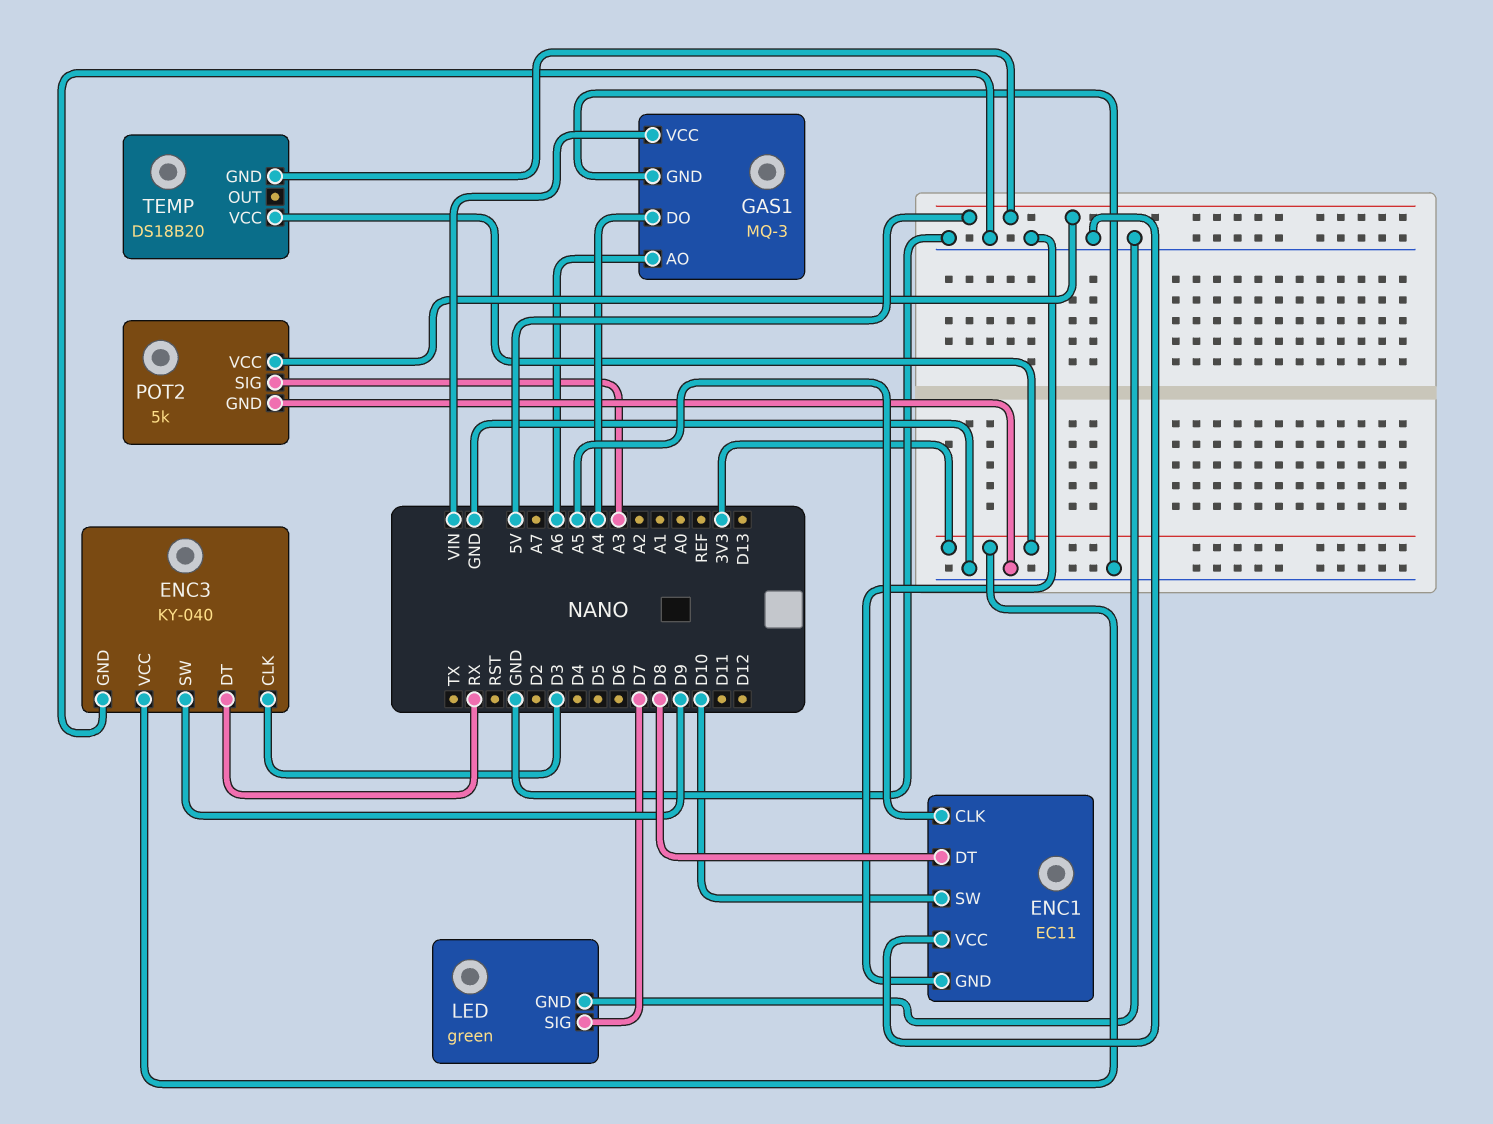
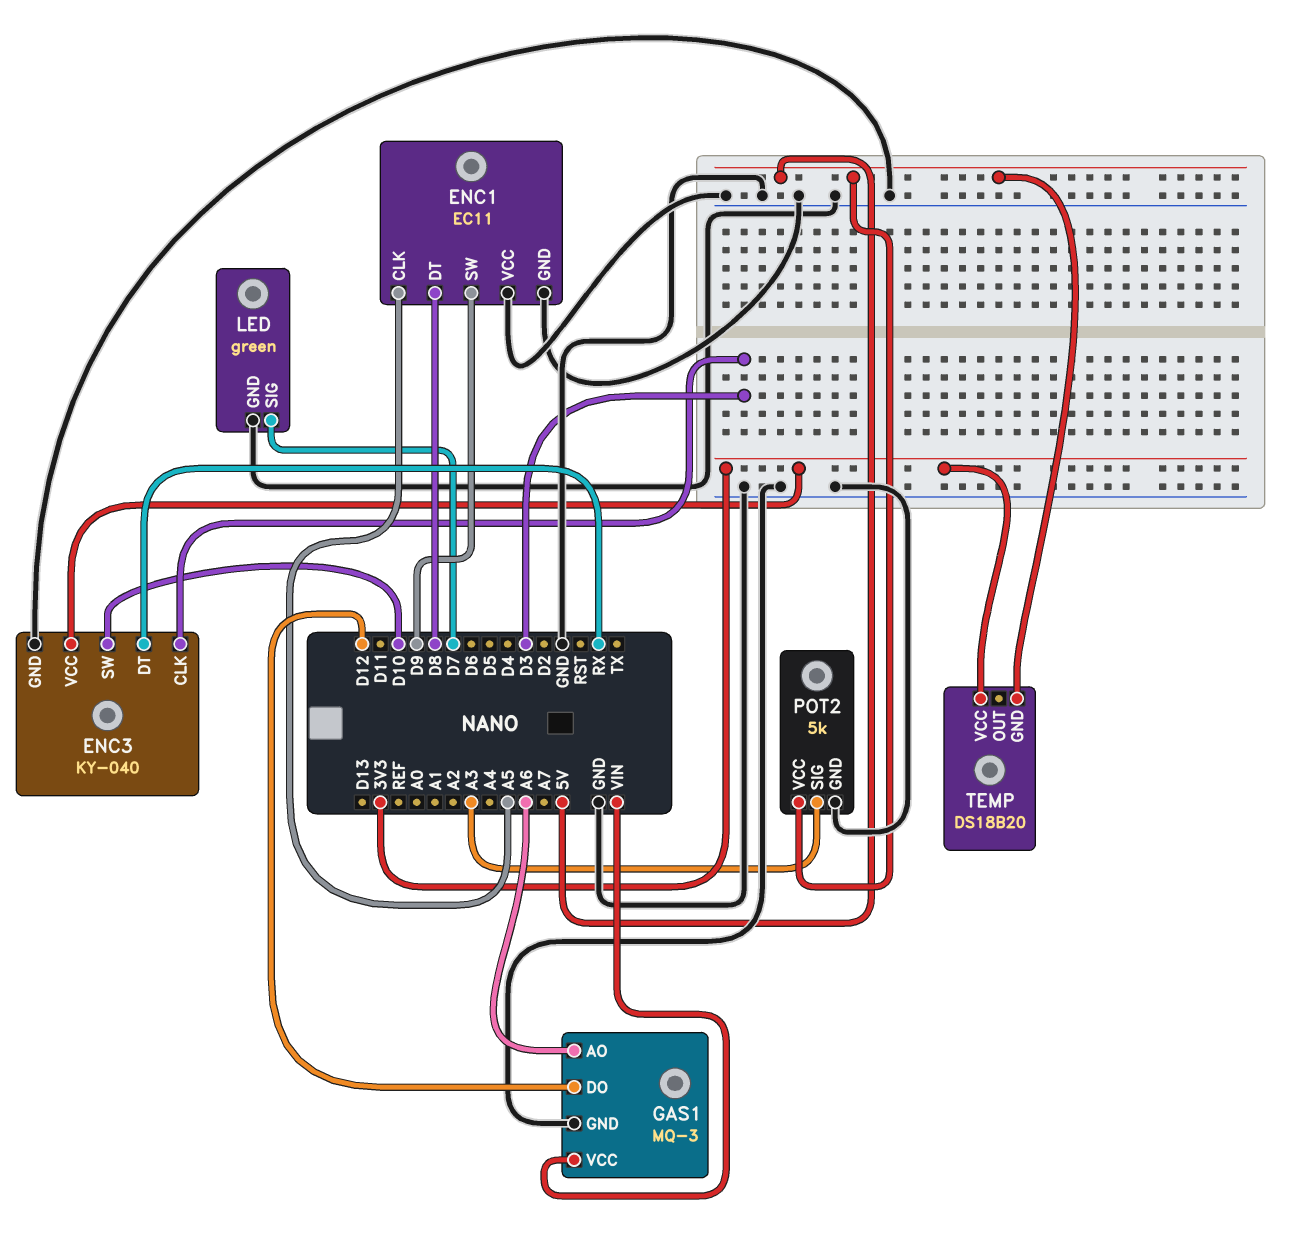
ENC1 pin SW: D10 -> D9
ENC3 pin SW: D9 -> D10
GAS1 pin DO: A4 -> D12

